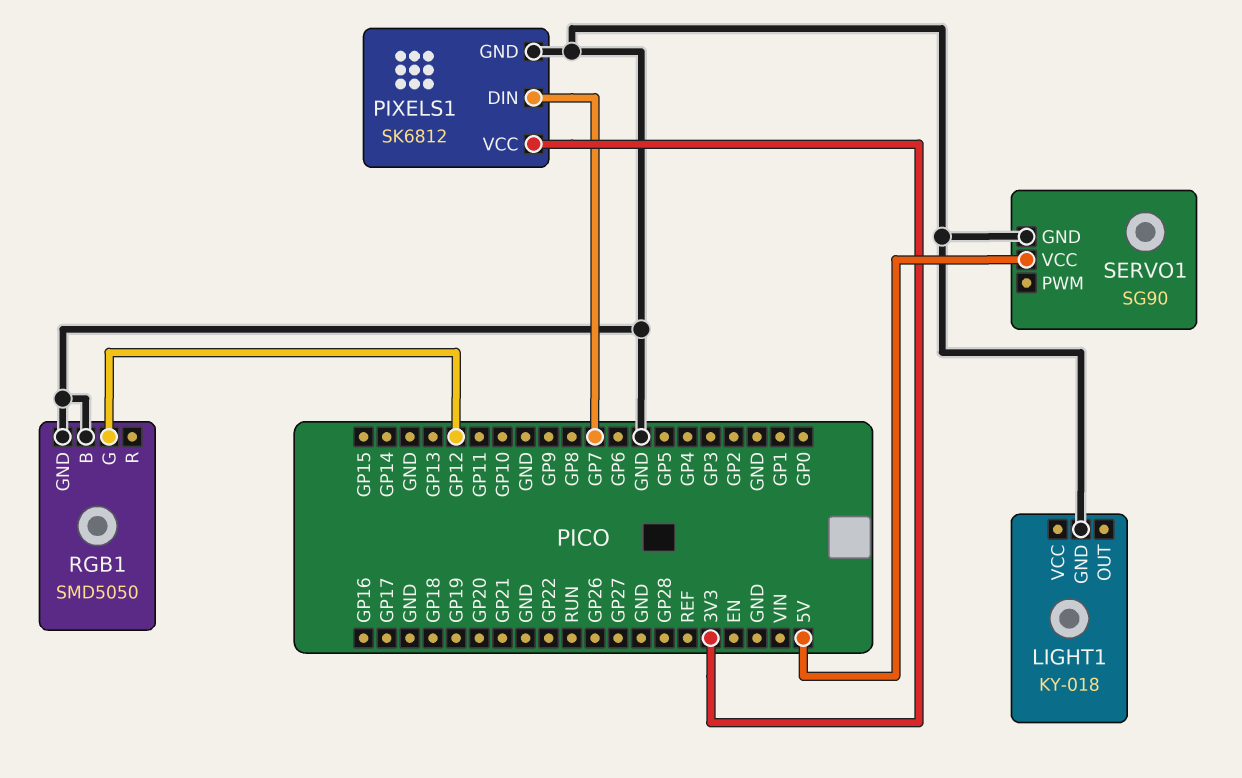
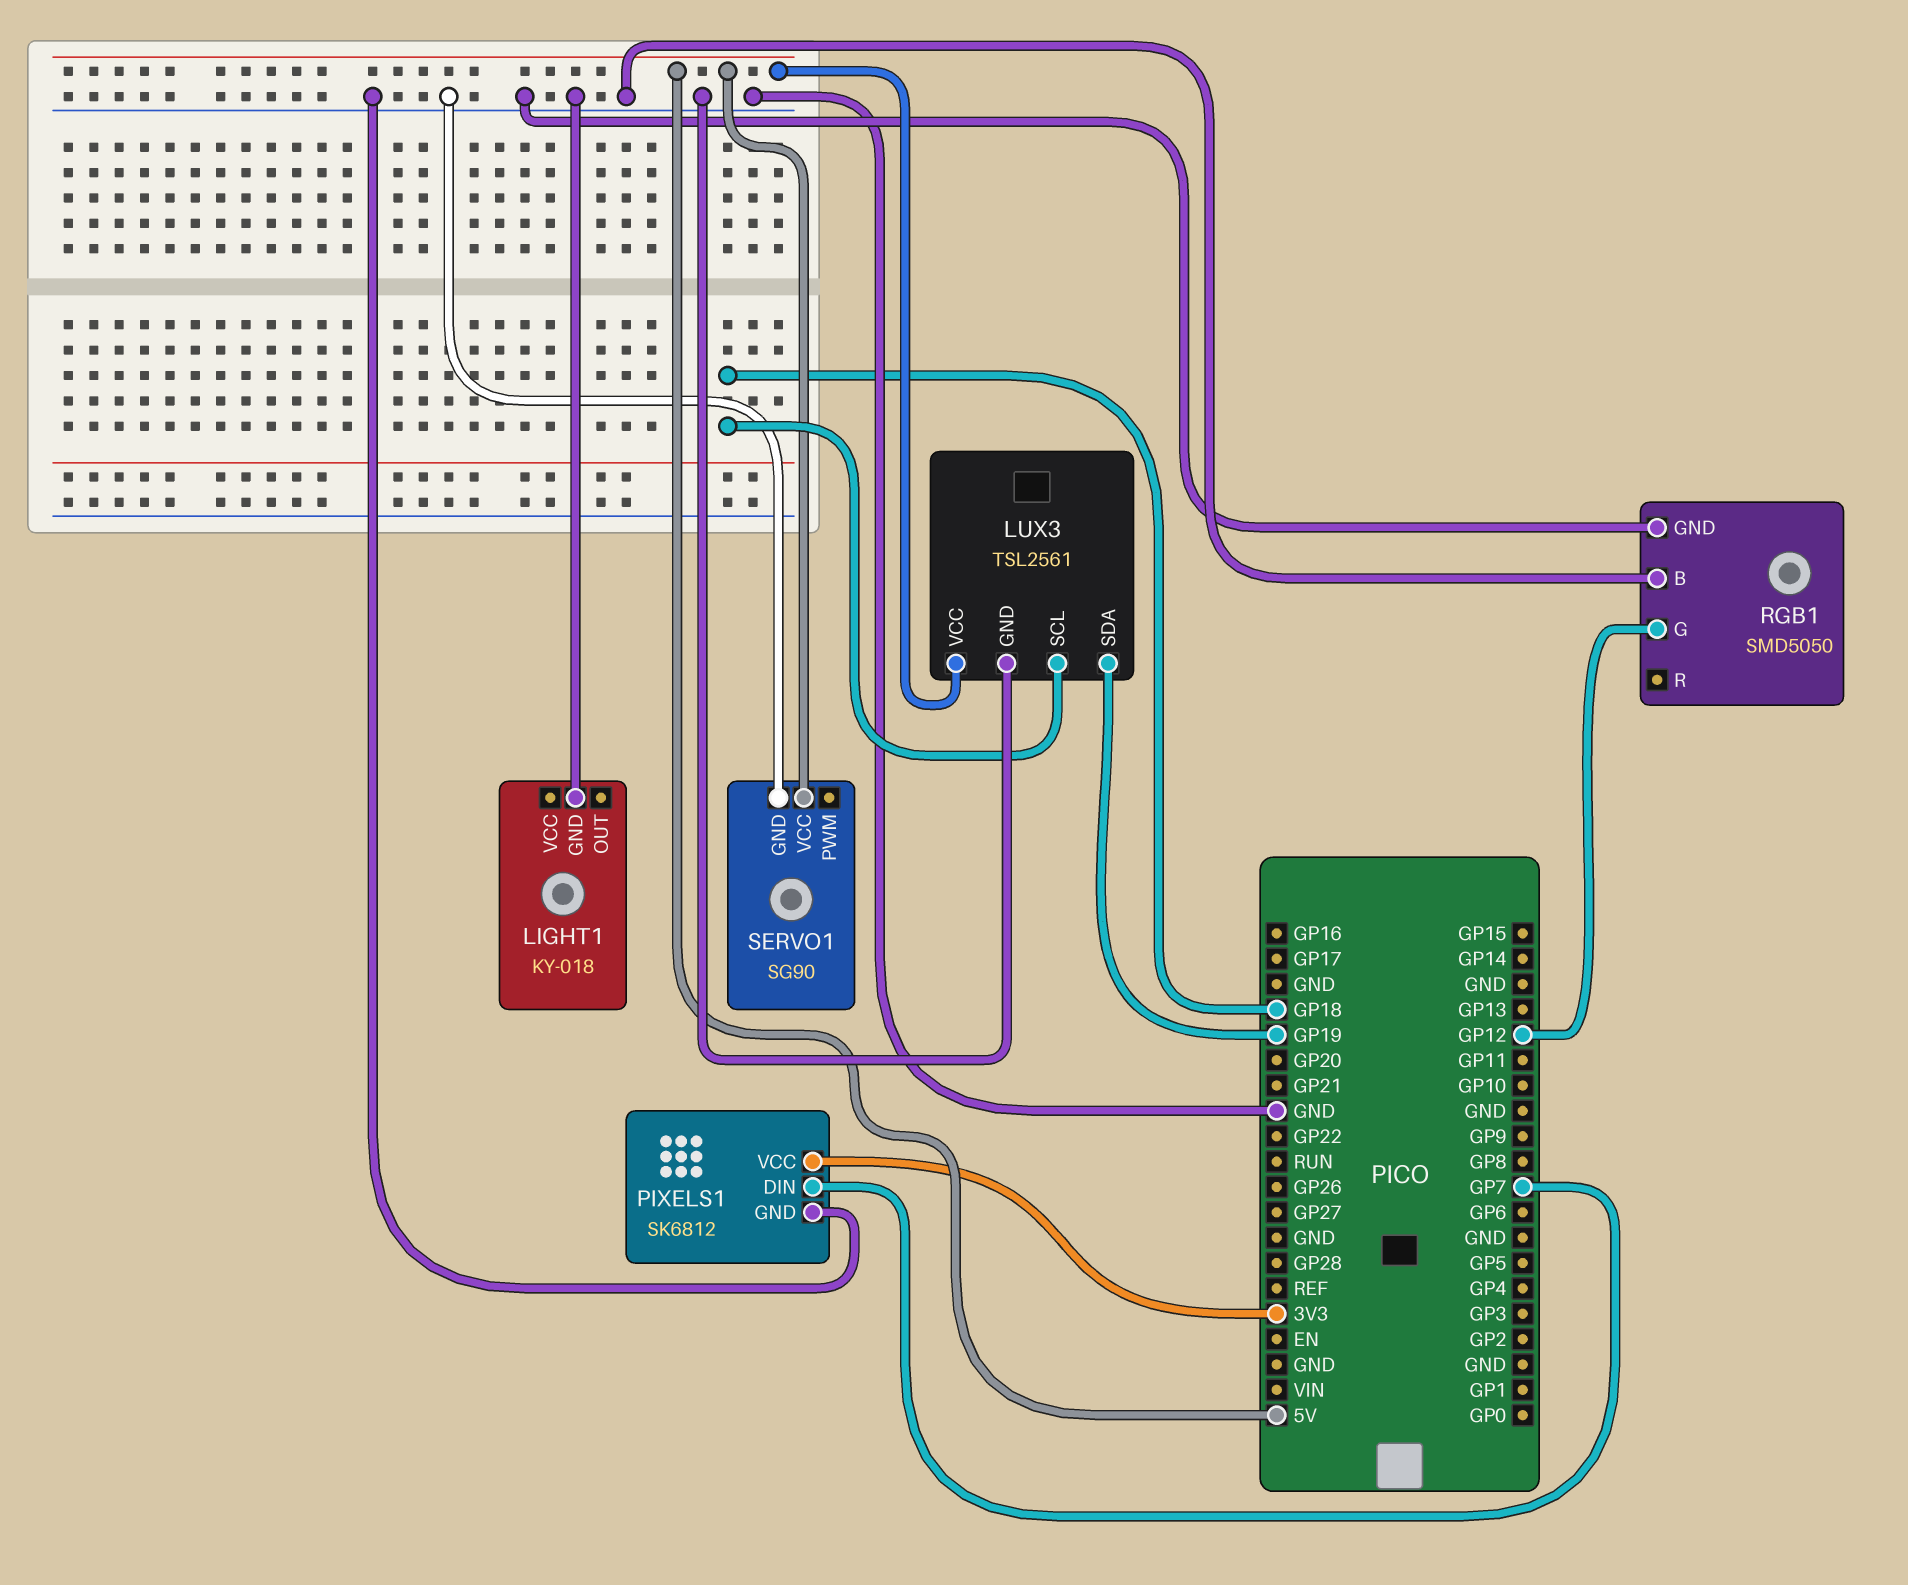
LUX3: none -> TSL2561
LUX3 pin GND: none -> GND
LUX3 pin SCL: none -> GP18
LUX3 pin SDA: none -> GP19
LUX3 pin VCC: none -> 5V

